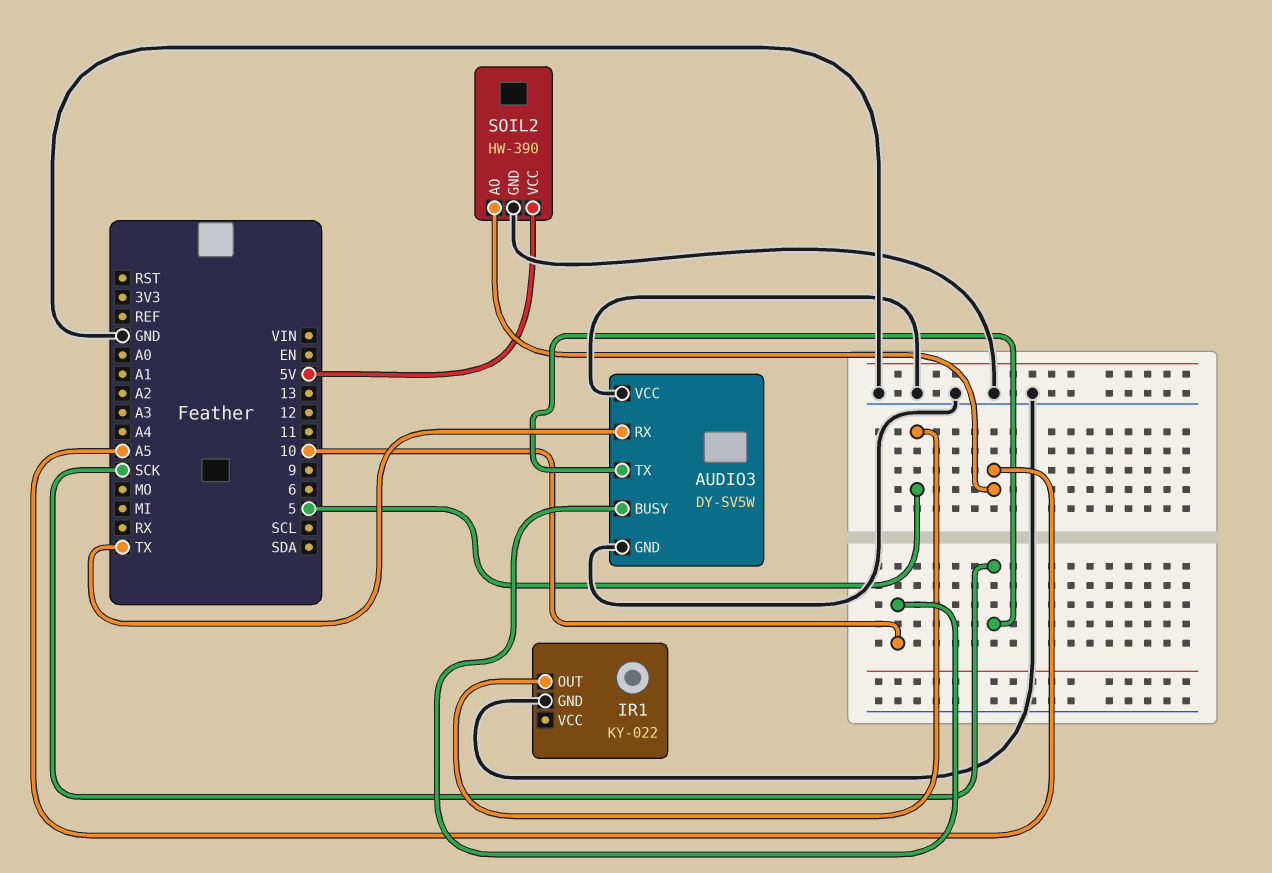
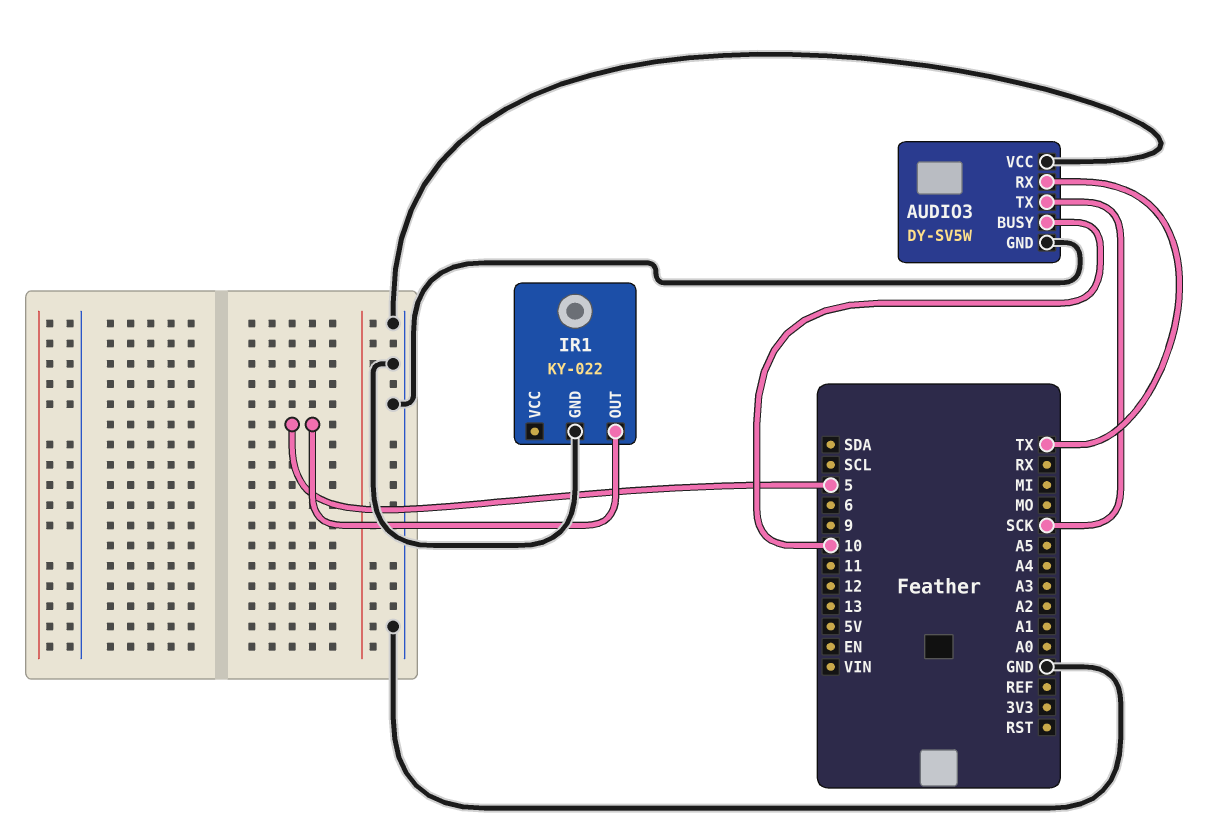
SOIL2: HW-390 -> none
SOIL2 pin AO: A5 -> none
SOIL2 pin GND: GND -> none
SOIL2 pin VCC: 5V -> none

